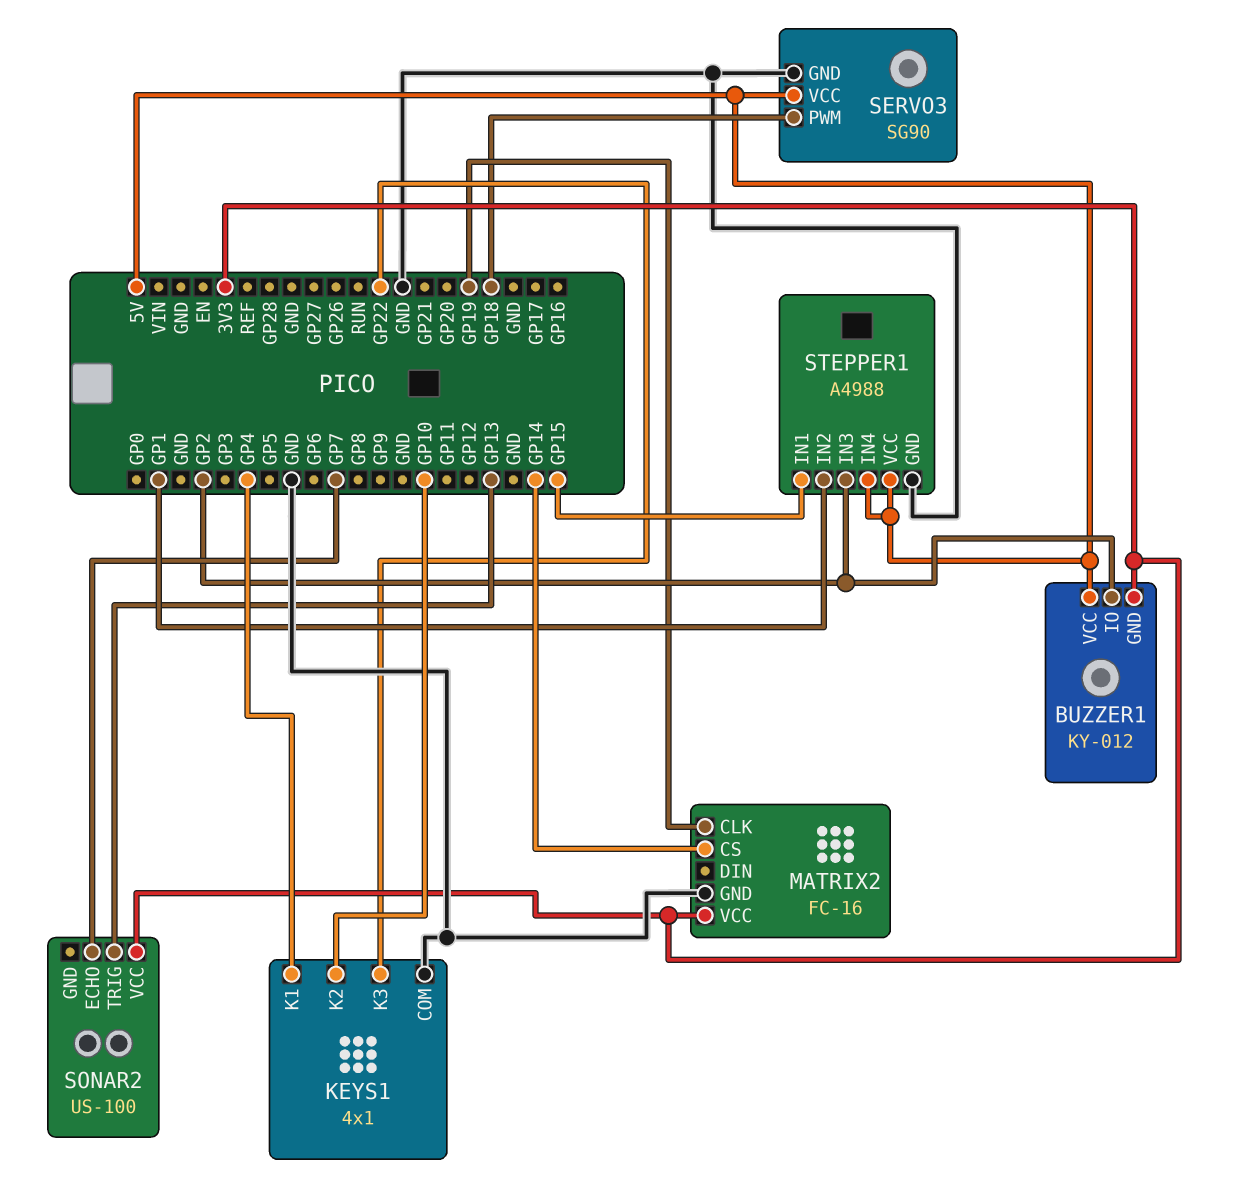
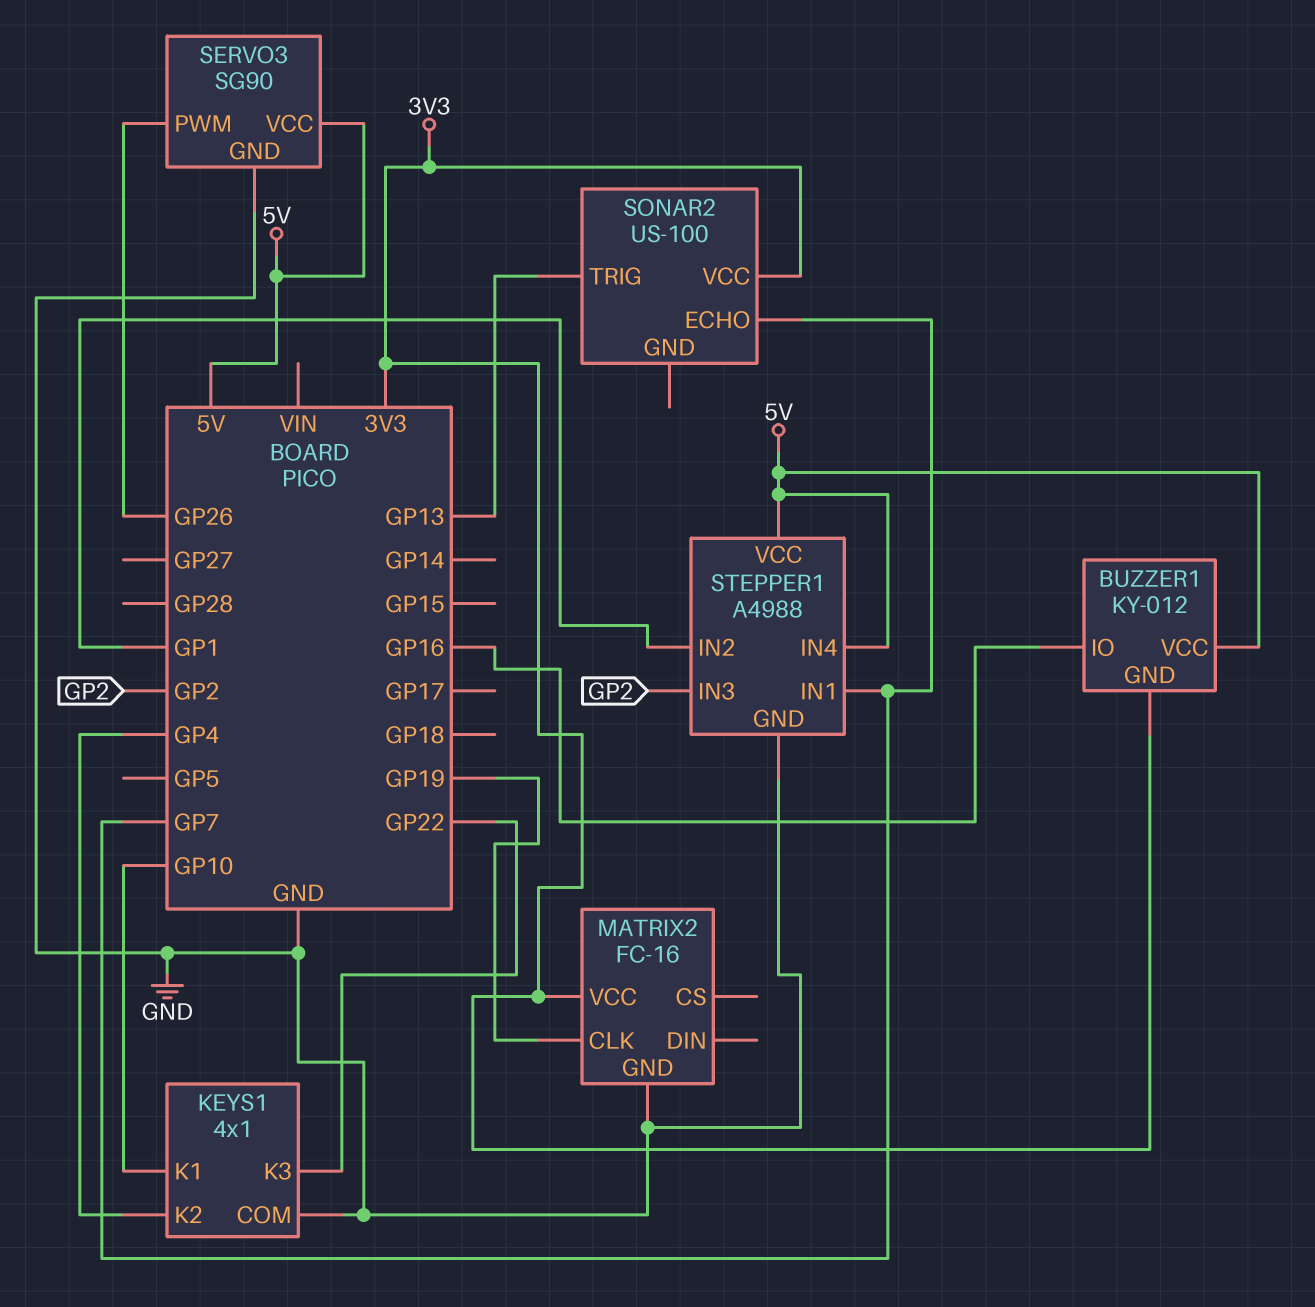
BUZZER1 pin IO: GP2 -> GP16
KEYS1 pin K1: GP4 -> GP10
KEYS1 pin K2: GP10 -> GP4
MATRIX2 pin CS: GP14 -> none
SERVO3 pin PWM: GP18 -> GP26
STEPPER1 pin IN1: GP15 -> GP7

